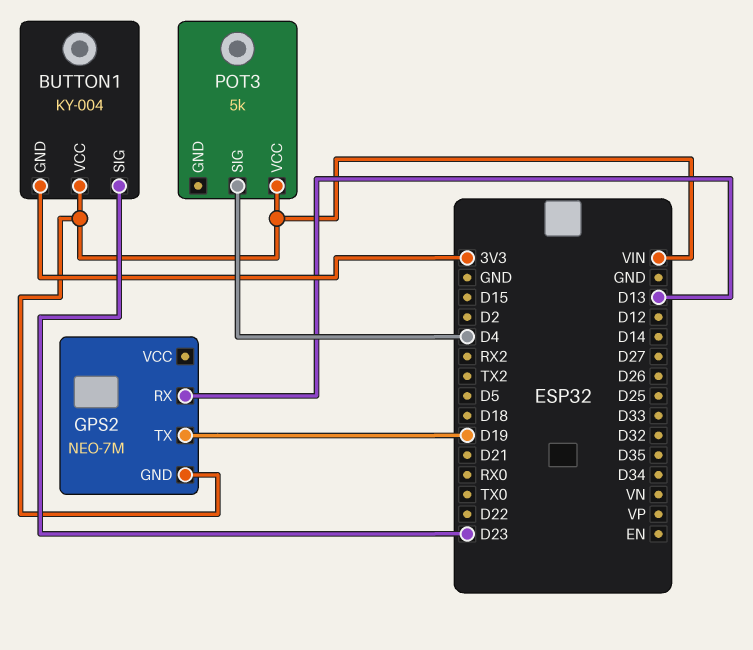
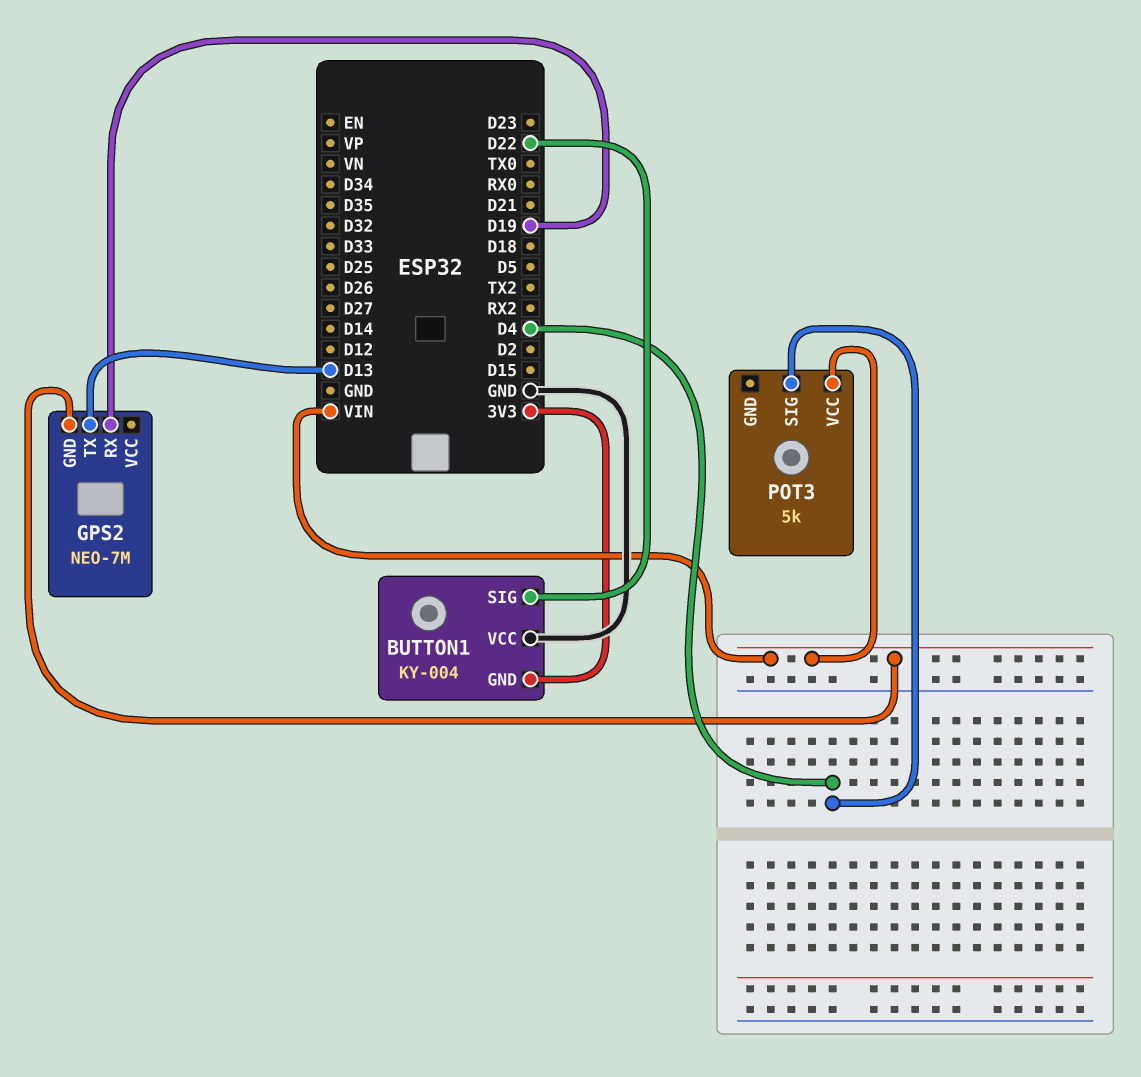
BUTTON1 pin SIG: D23 -> D22
BUTTON1 pin VCC: VIN -> GND
GPS2 pin RX: D13 -> D19
GPS2 pin TX: D19 -> D13

